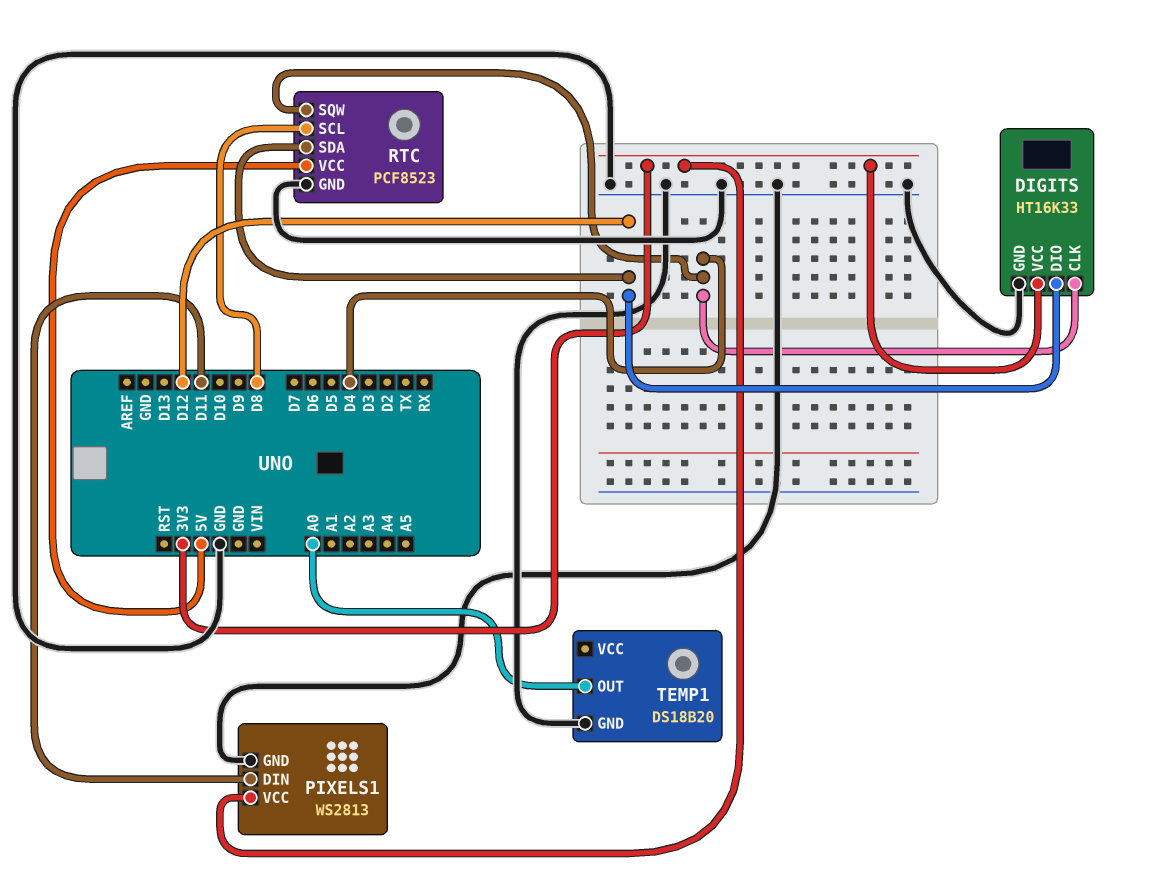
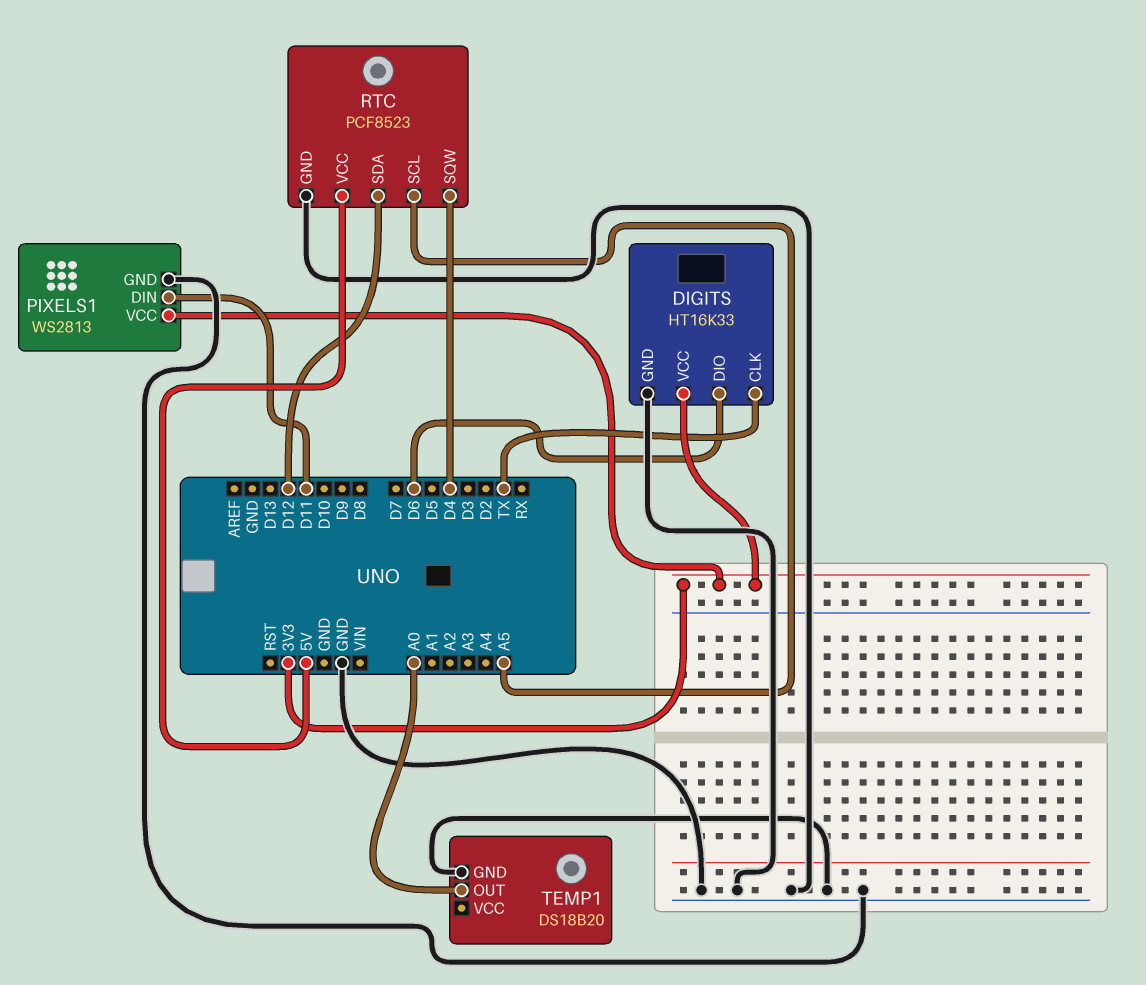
DIGITS pin CLK: D4 -> TX
DIGITS pin DIO: D12 -> D6
RTC pin SCL: D8 -> A5

